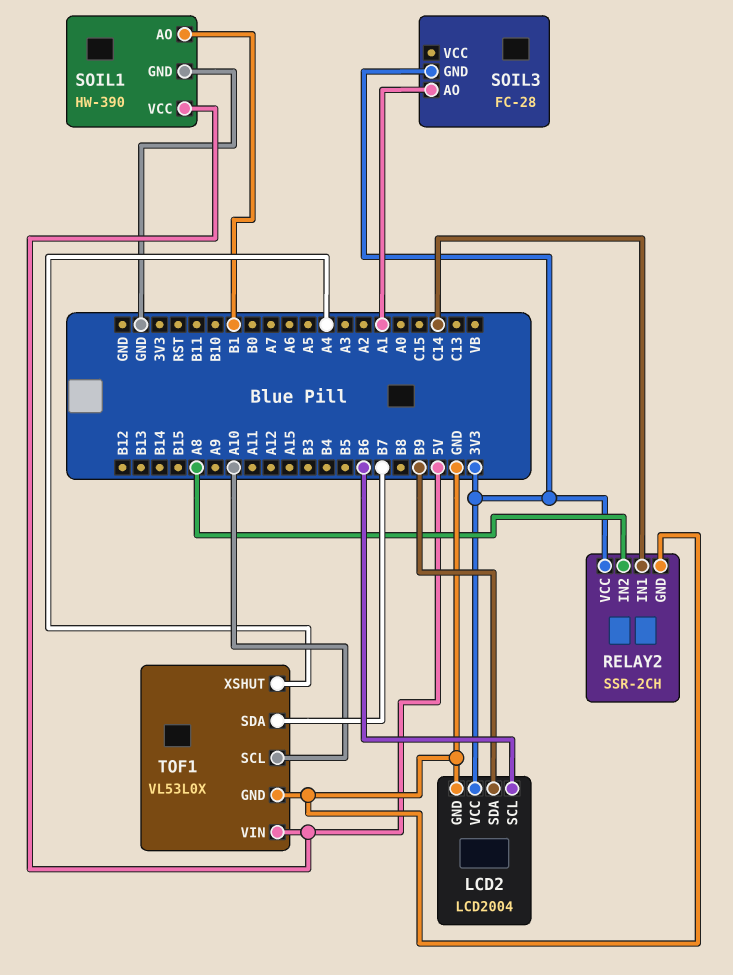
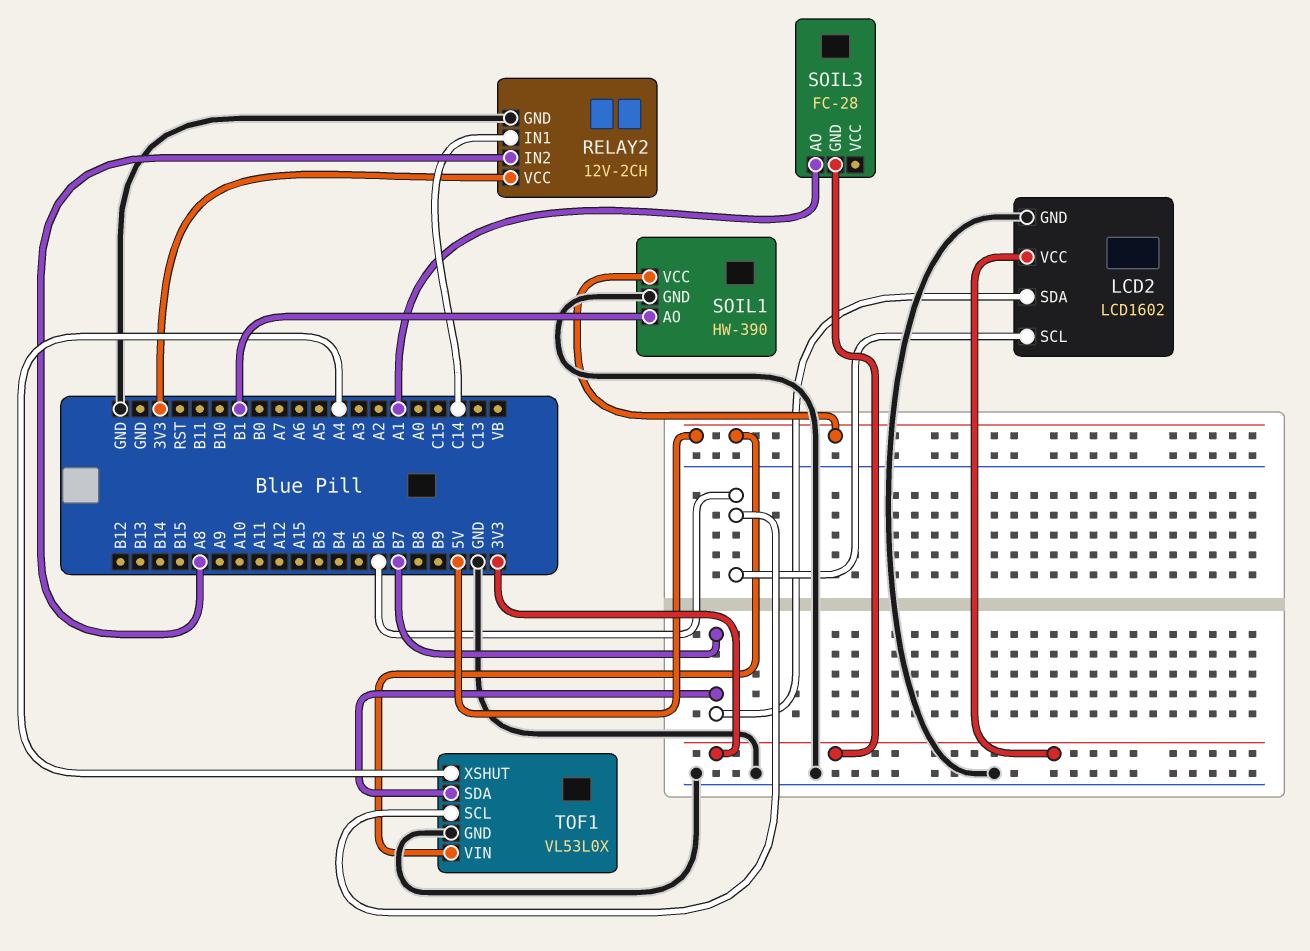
LCD2: LCD2004 -> LCD1602
LCD2 pin SDA: B9 -> B7
RELAY2: SSR-2CH -> 12V-2CH
TOF1 pin SCL: A10 -> B6

